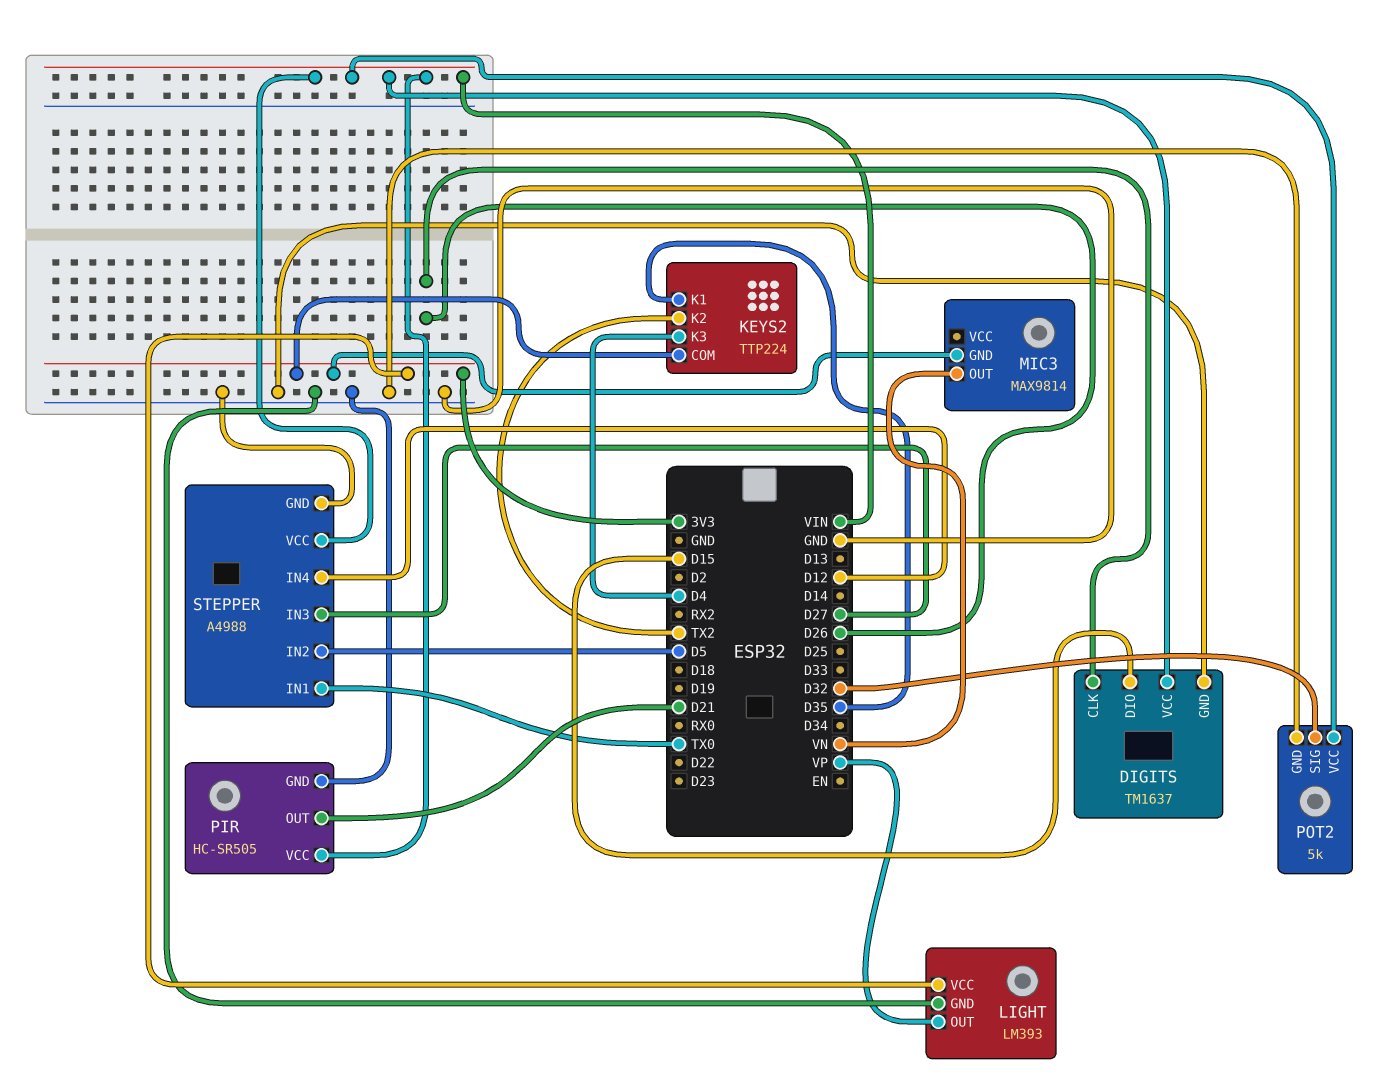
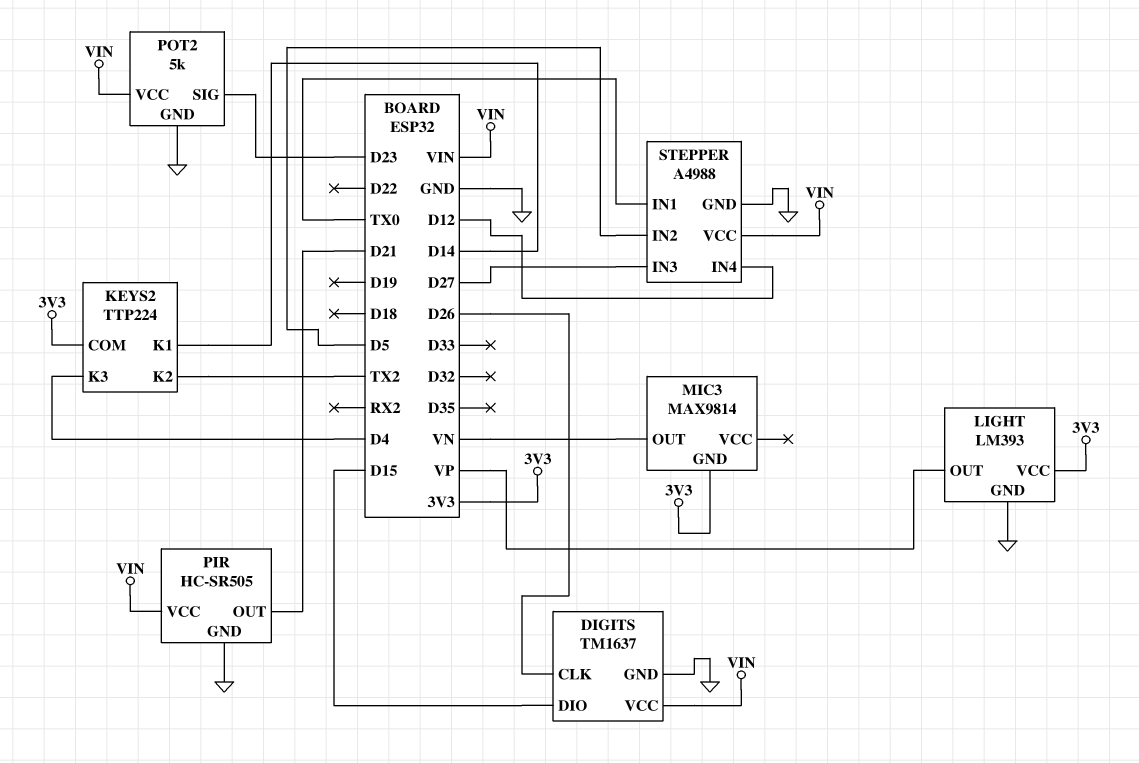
KEYS2 pin K1: D35 -> D14
POT2 pin SIG: D32 -> D23

